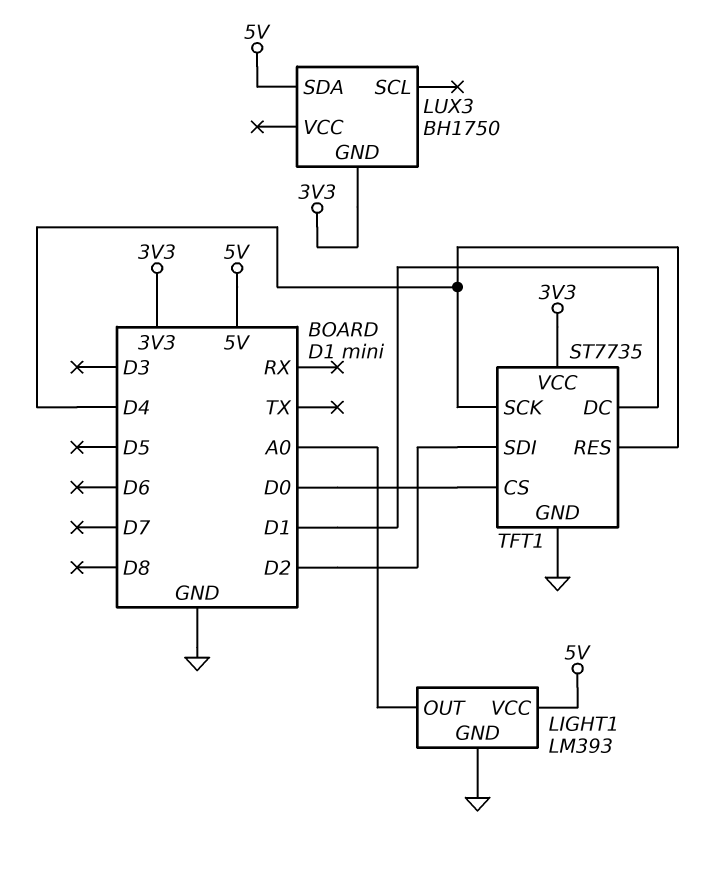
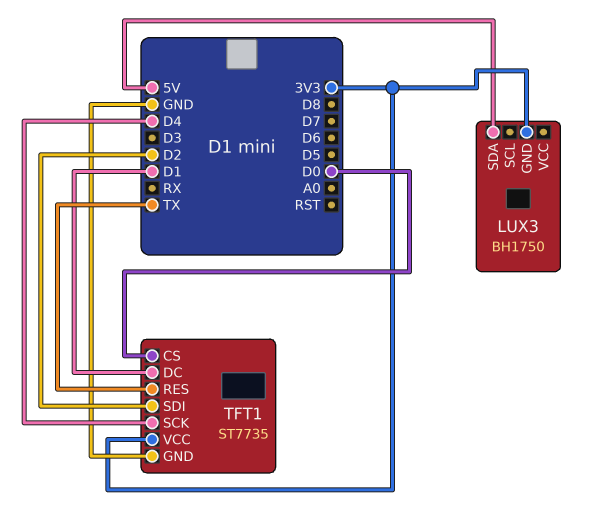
LIGHT1: LM393 -> none
LIGHT1 pin GND: GND -> none
LIGHT1 pin OUT: A0 -> none
LIGHT1 pin VCC: 5V -> none
TFT1 pin RES: D4 -> TX

